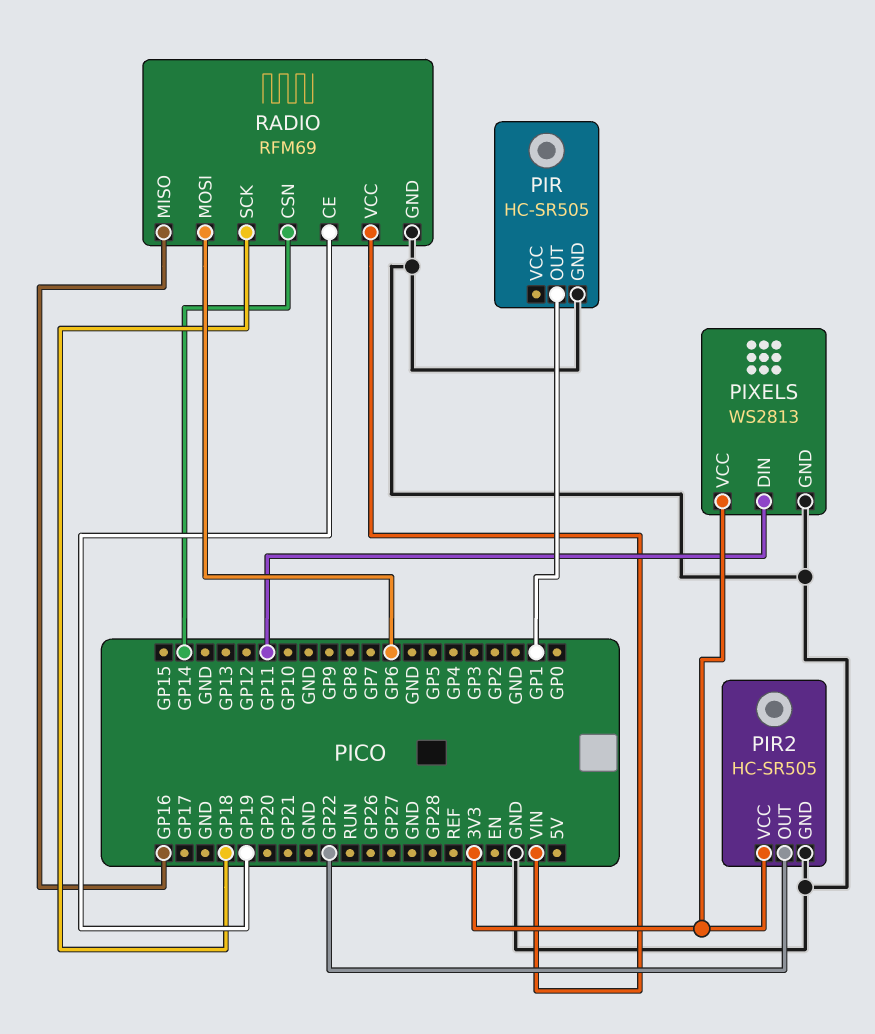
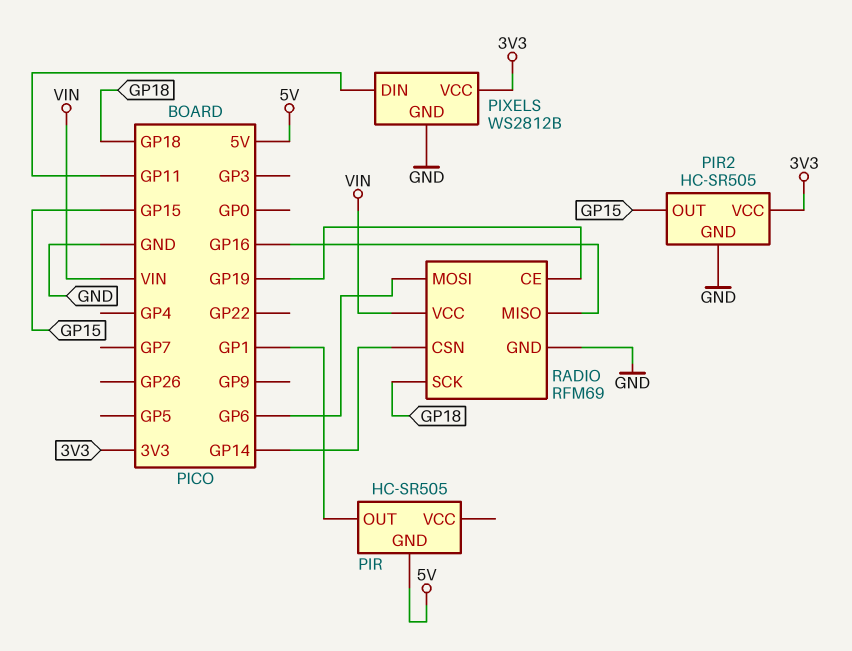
PIR pin GND: GND -> 5V
PIR2 pin OUT: GP22 -> GP15
PIXELS: WS2813 -> WS2812B

